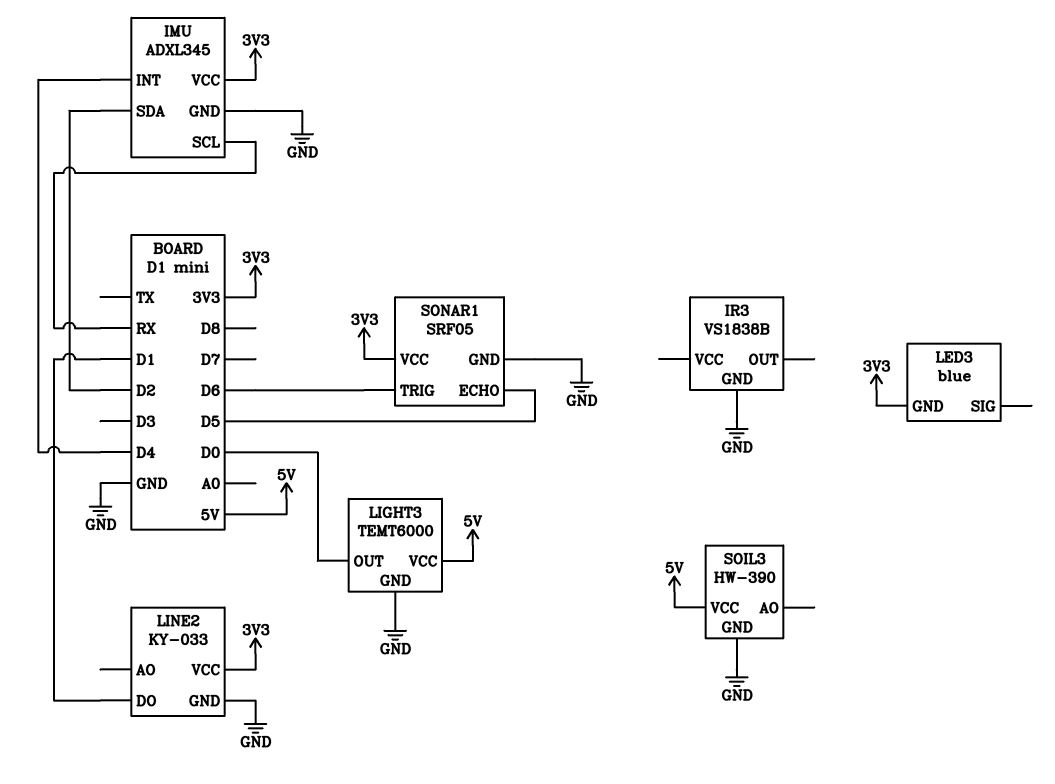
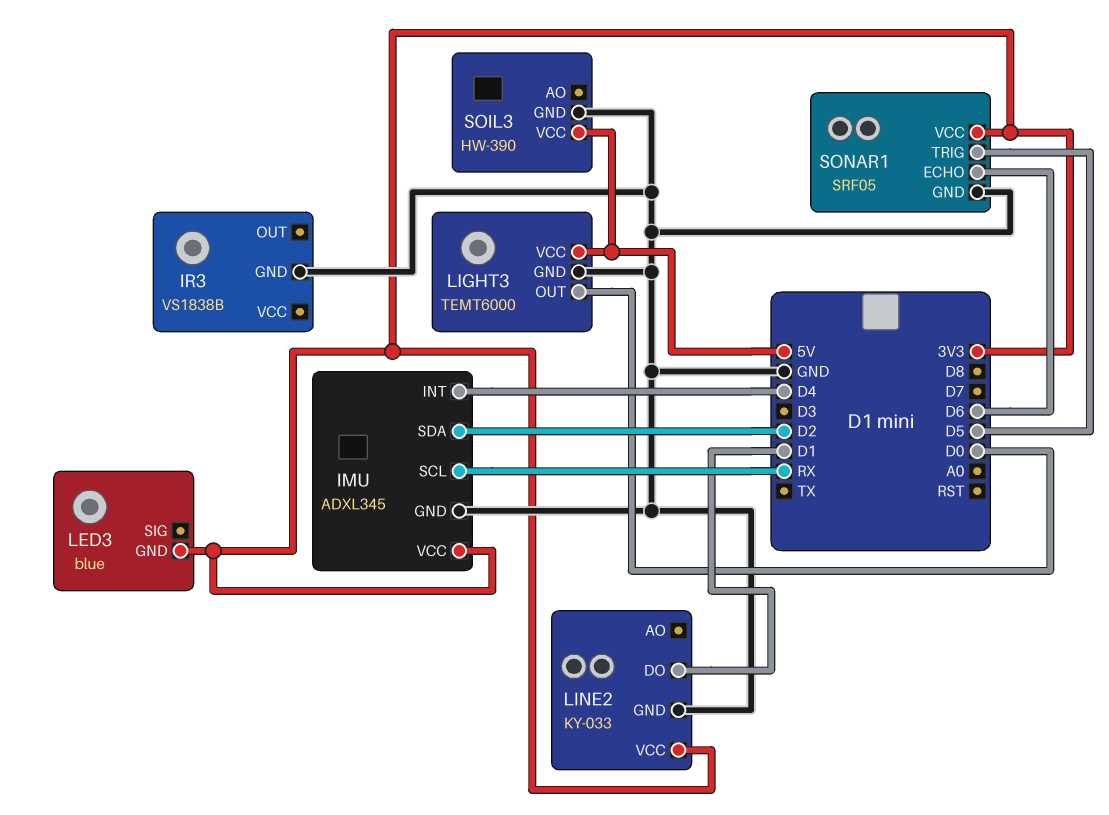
SONAR1 pin ECHO: D5 -> D6
SONAR1 pin TRIG: D6 -> D5

